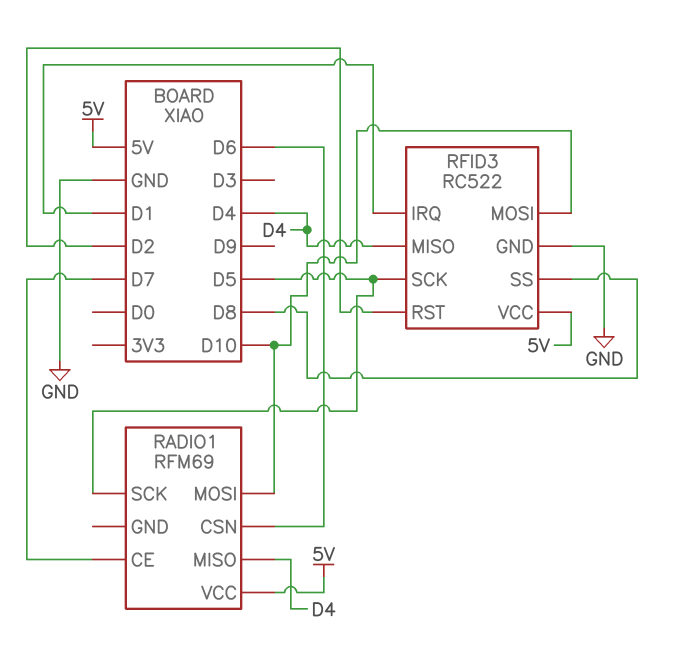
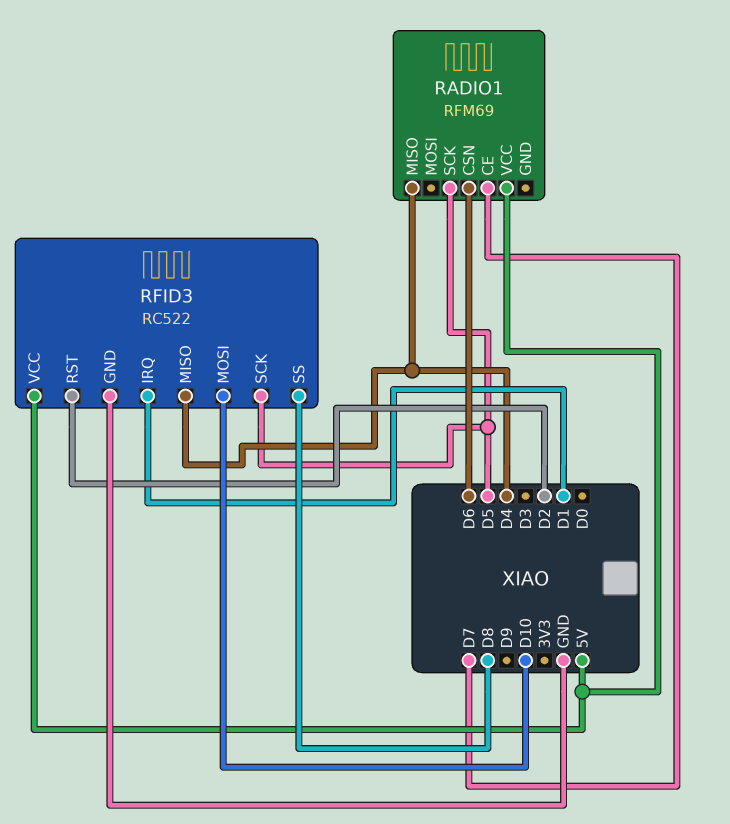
RADIO1 pin MOSI: D10 -> none

